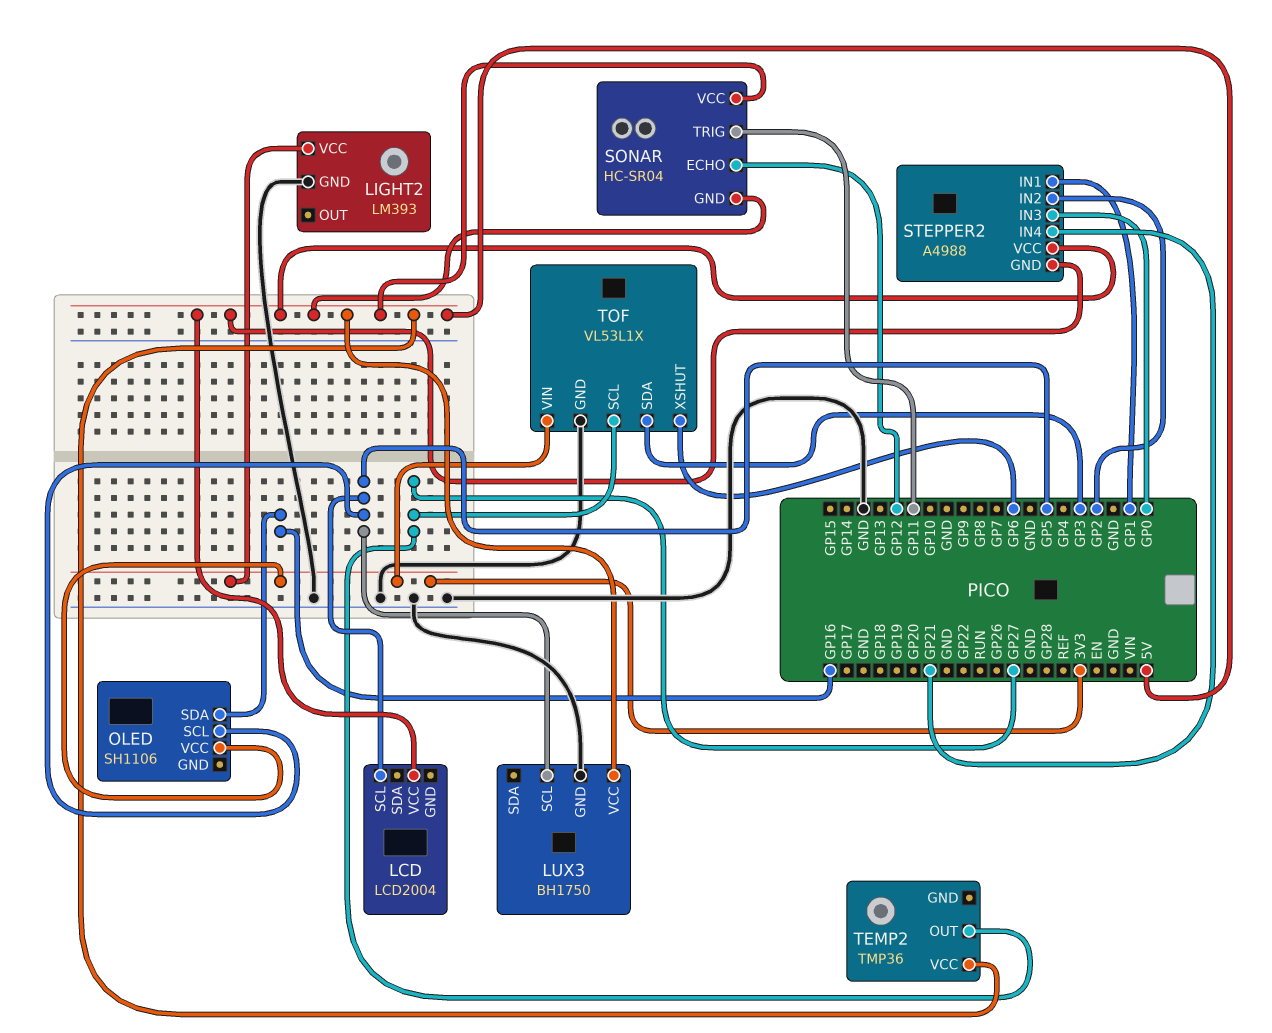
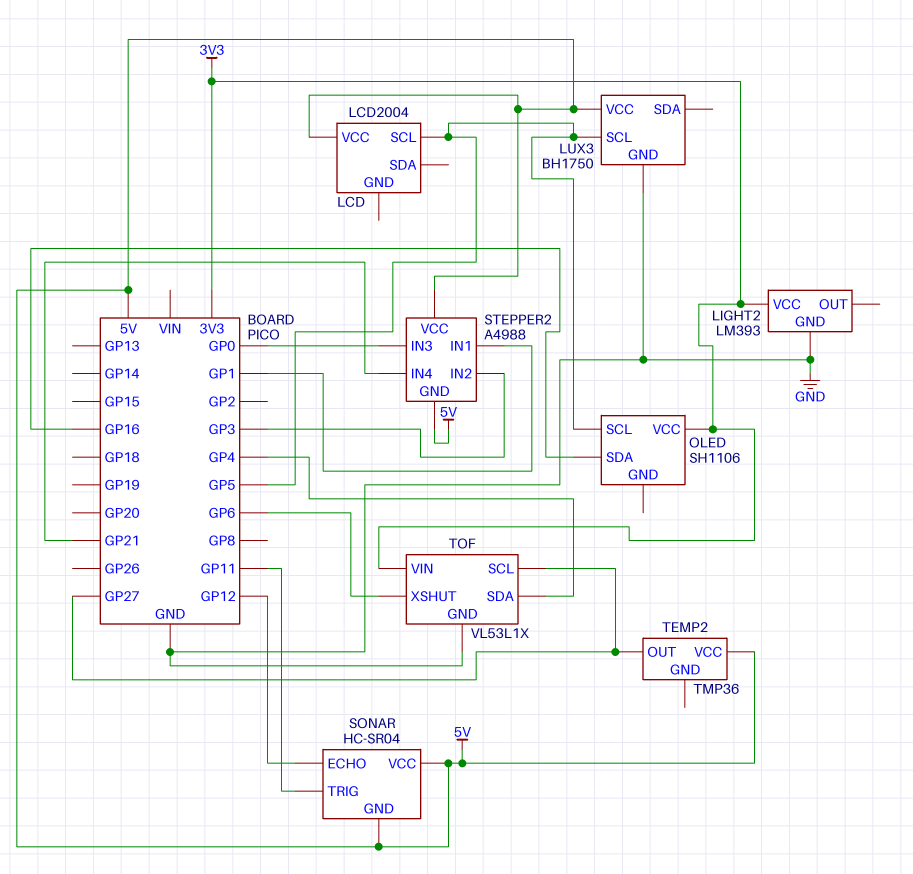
STEPPER2 pin IN2: GP2 -> GP3
TOF pin SDA: GP3 -> GP4

